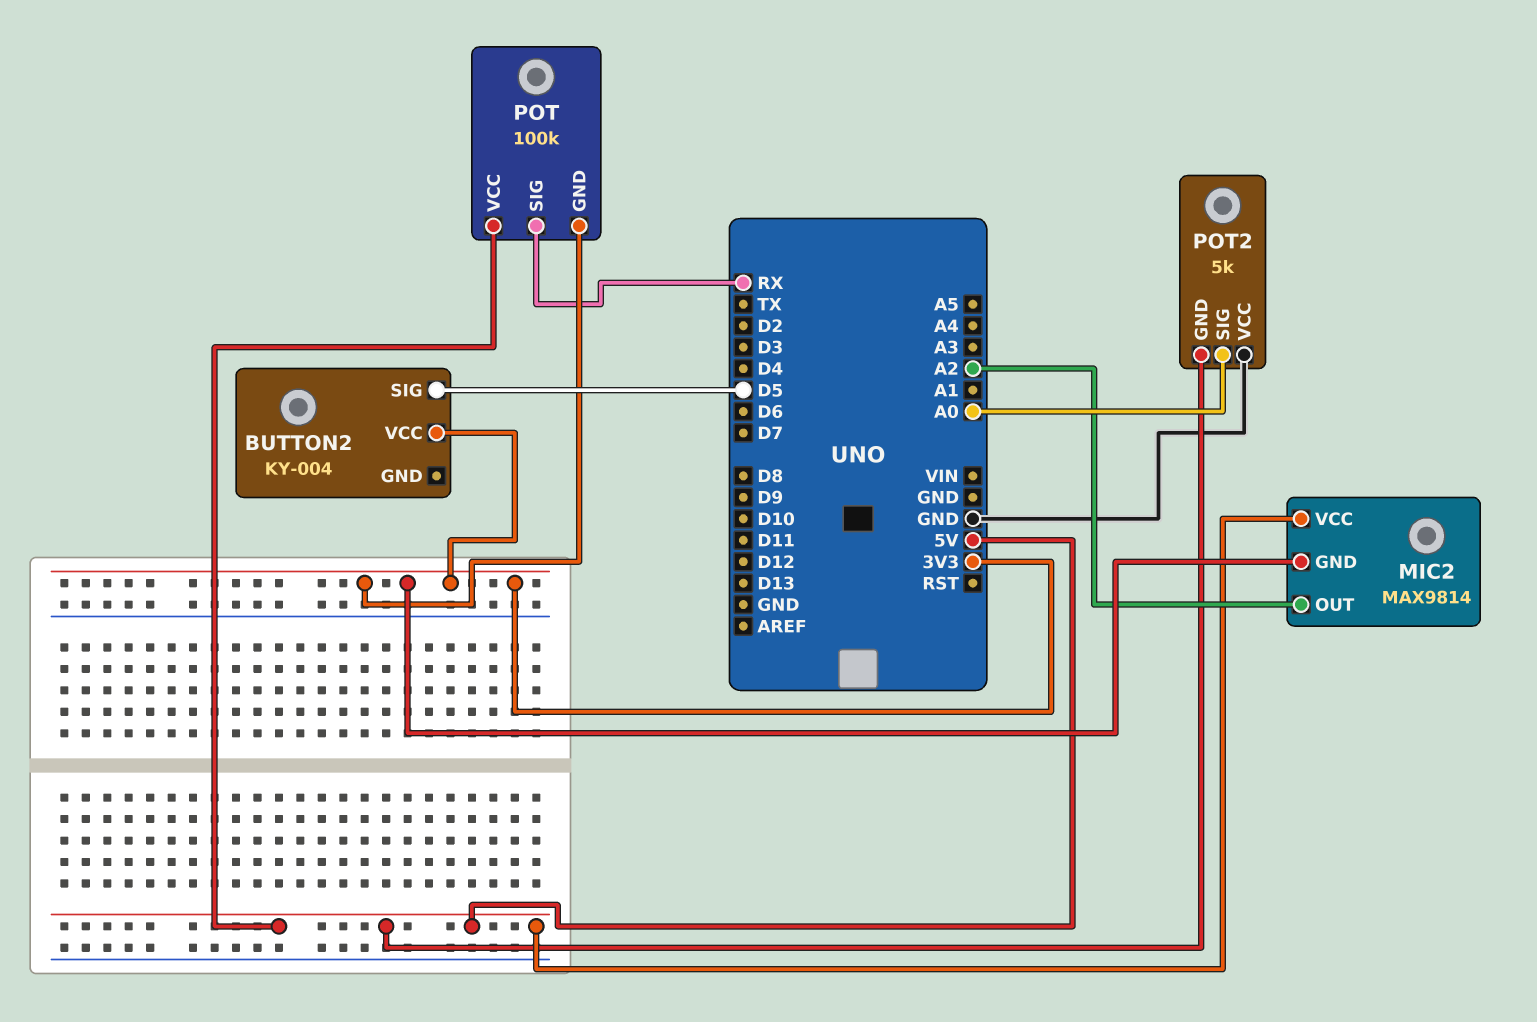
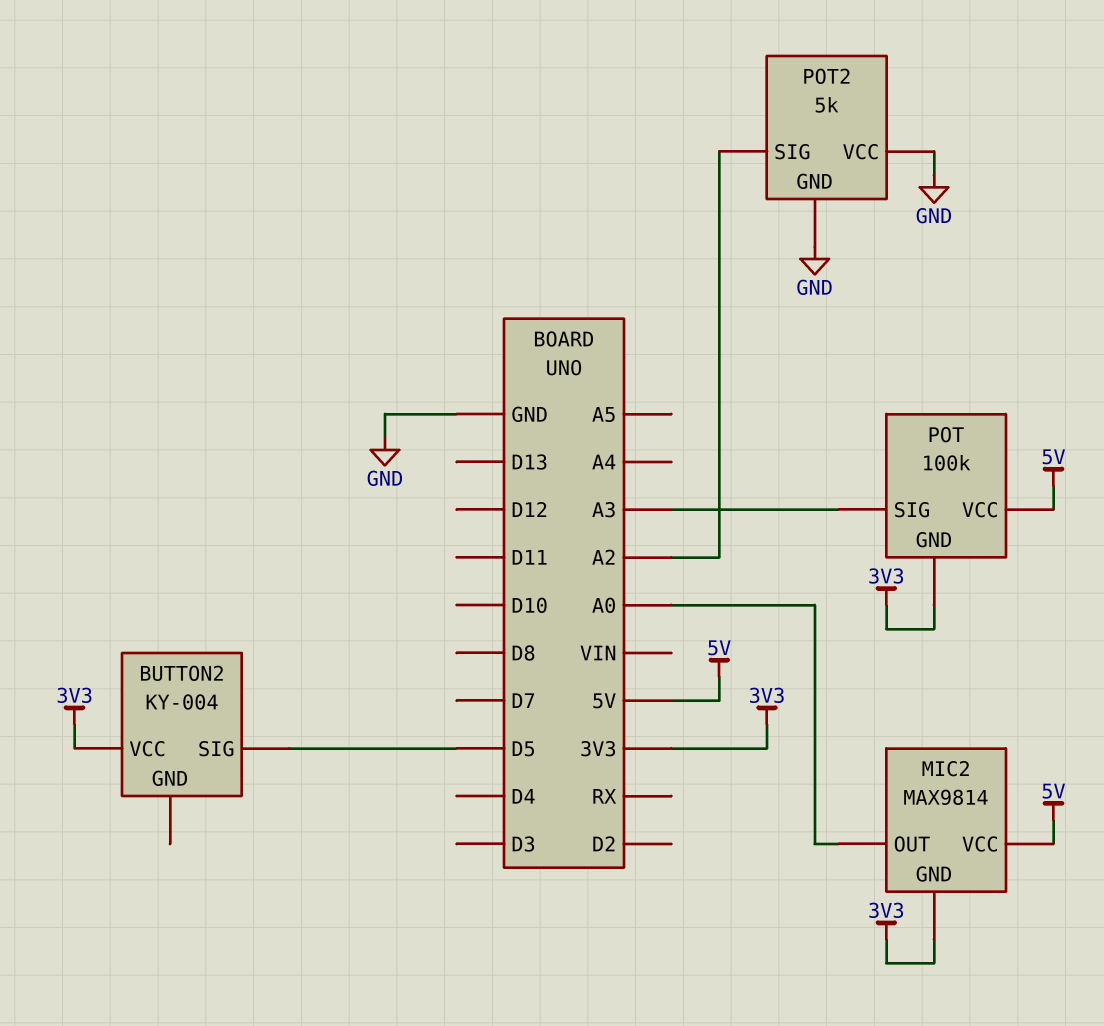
MIC2 pin OUT: A2 -> A0
POT pin SIG: RX -> A3
POT2 pin GND: 5V -> GND
POT2 pin SIG: A0 -> A2

